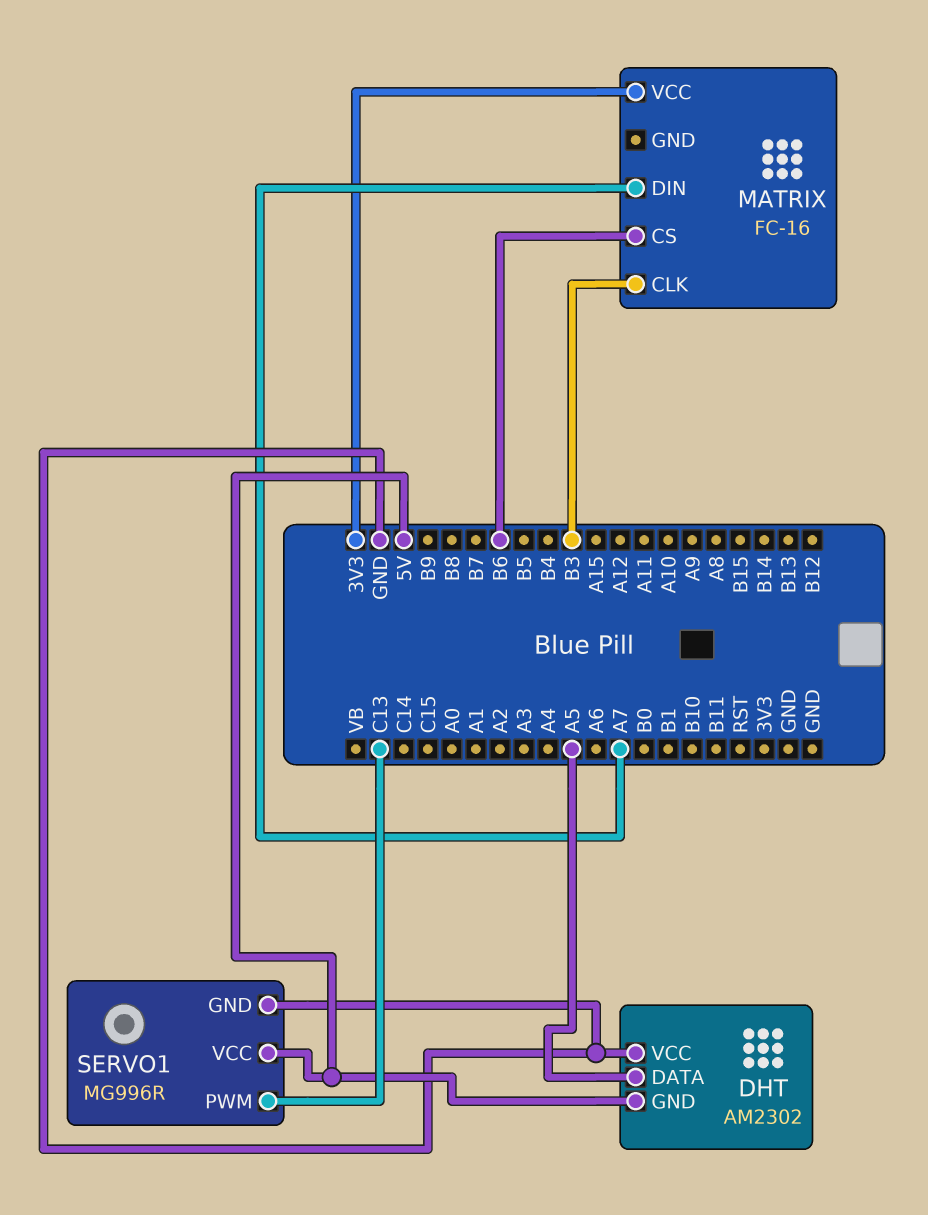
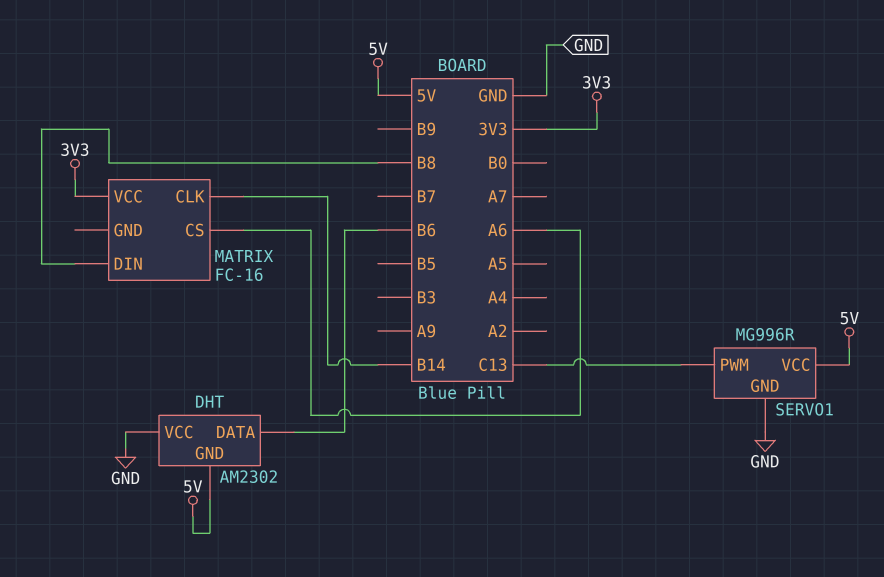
DHT pin DATA: A5 -> B6
MATRIX pin CLK: B3 -> B14
MATRIX pin CS: B6 -> A6
MATRIX pin DIN: A7 -> B8

